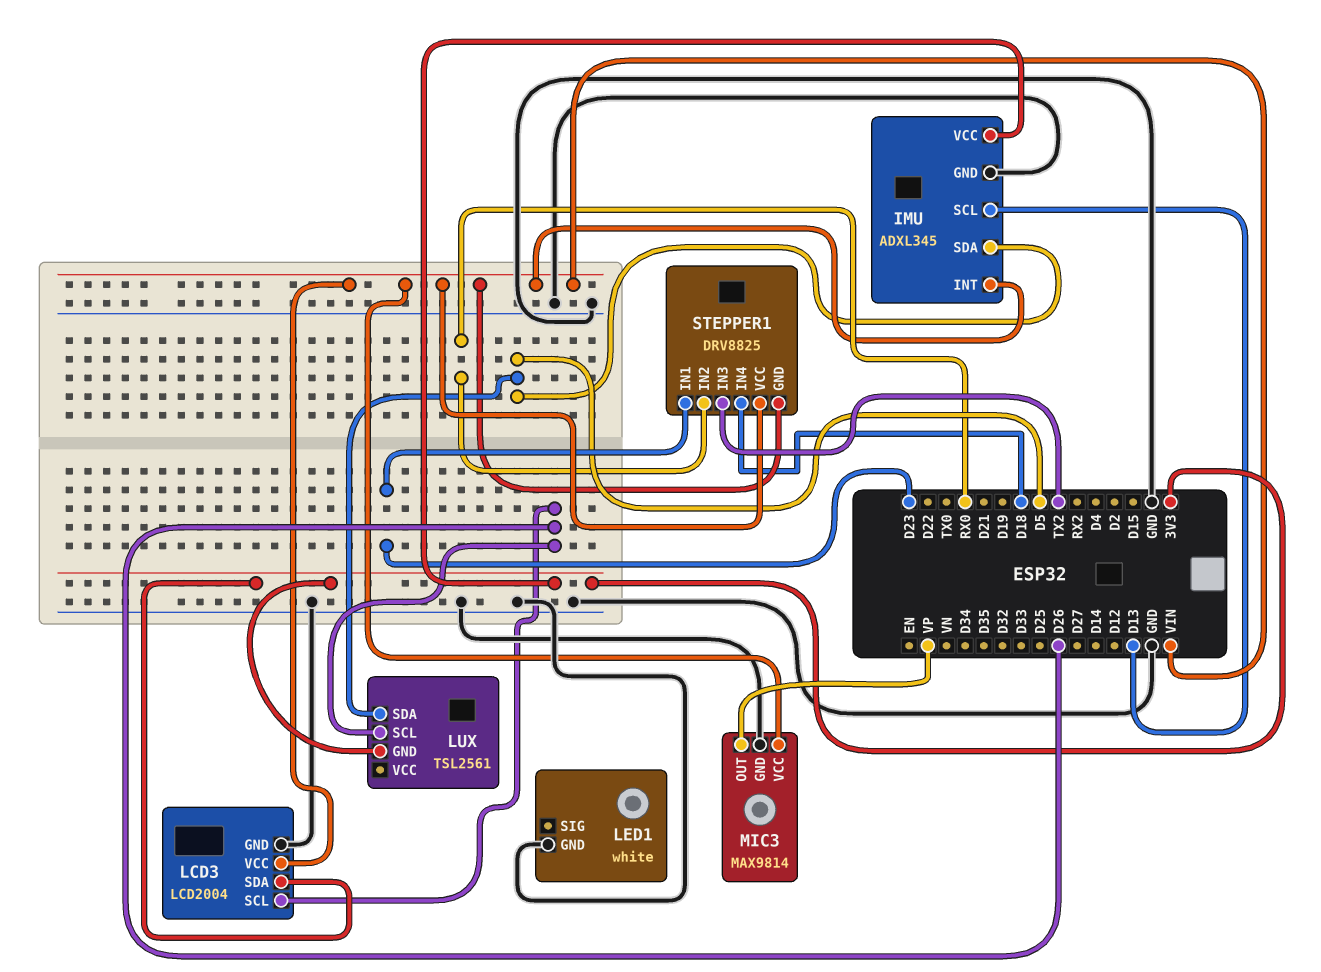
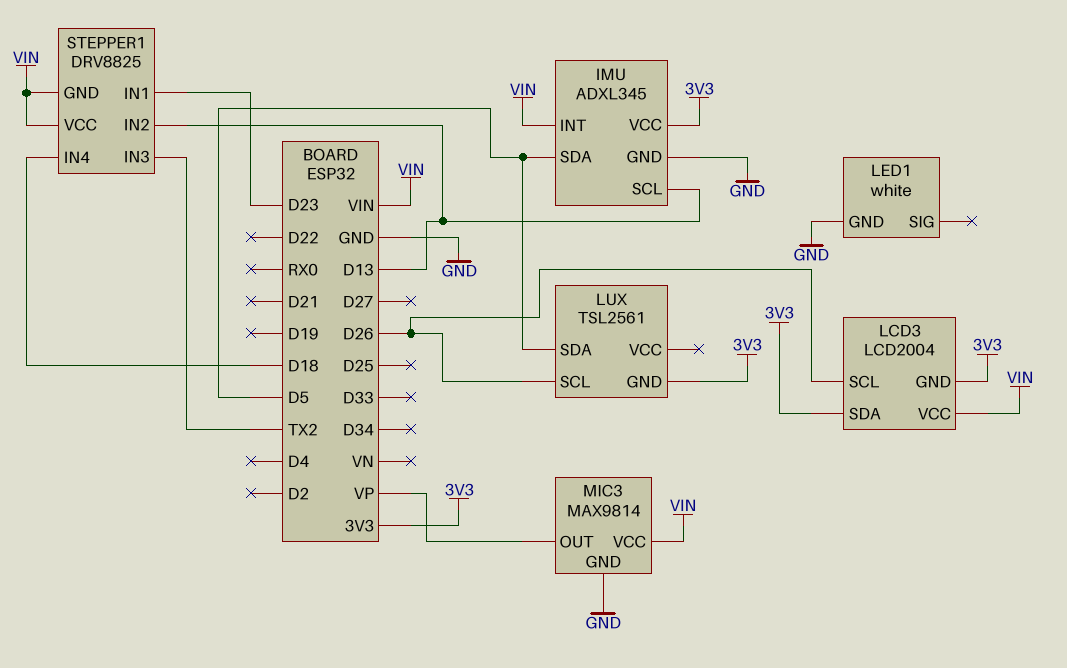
LCD3 pin GND: GND -> 3V3
STEPPER1 pin IN2: RX0 -> D13

